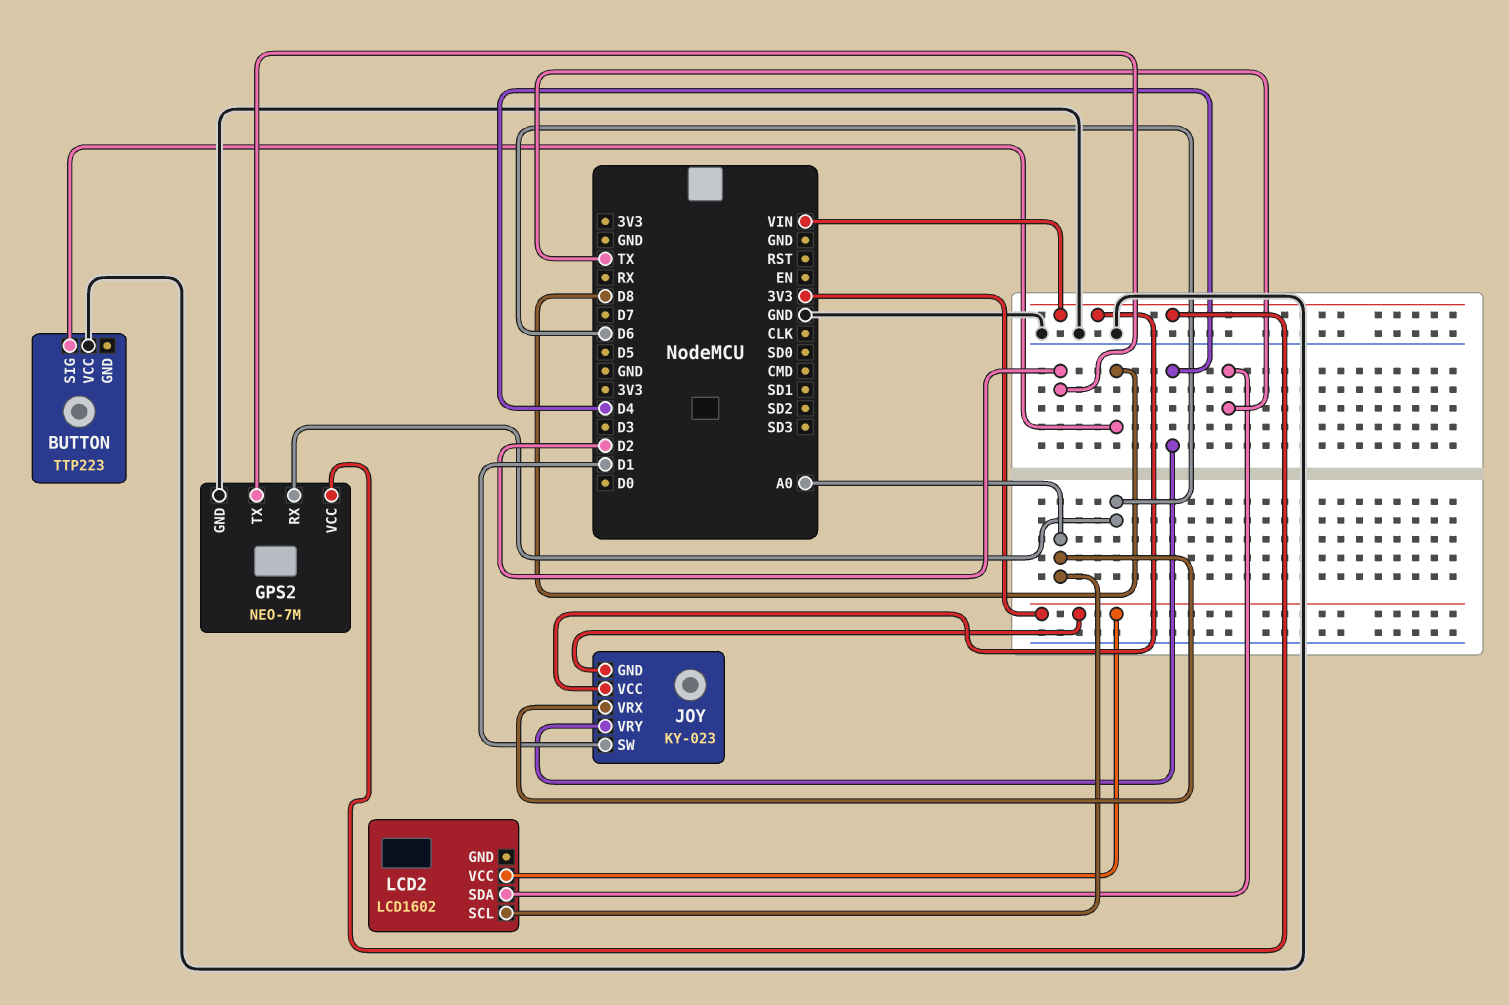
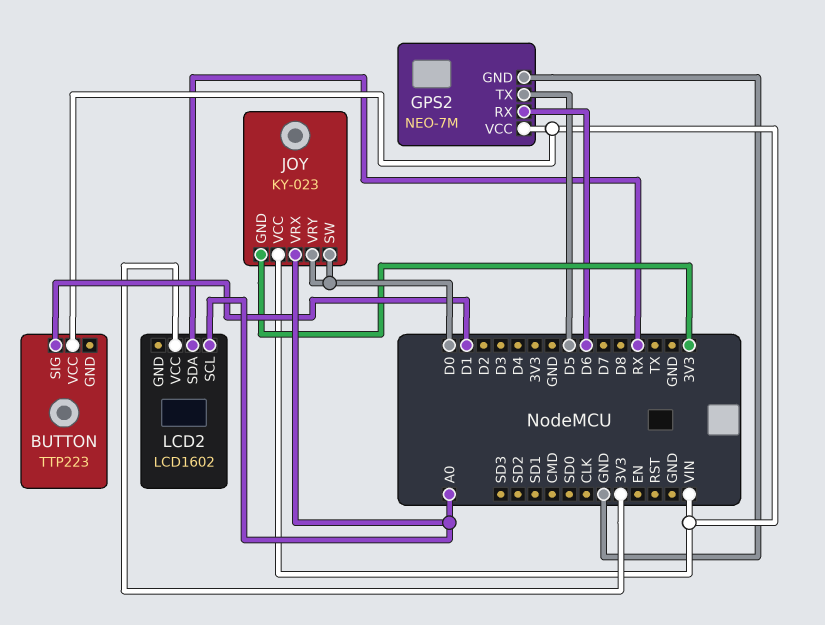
BUTTON pin SIG: D8 -> D1
BUTTON pin VCC: GND -> VIN
GPS2 pin TX: D2 -> D5
JOY pin SW: D1 -> D0
JOY pin VRY: D4 -> D0
LCD2 pin SDA: TX -> RX

